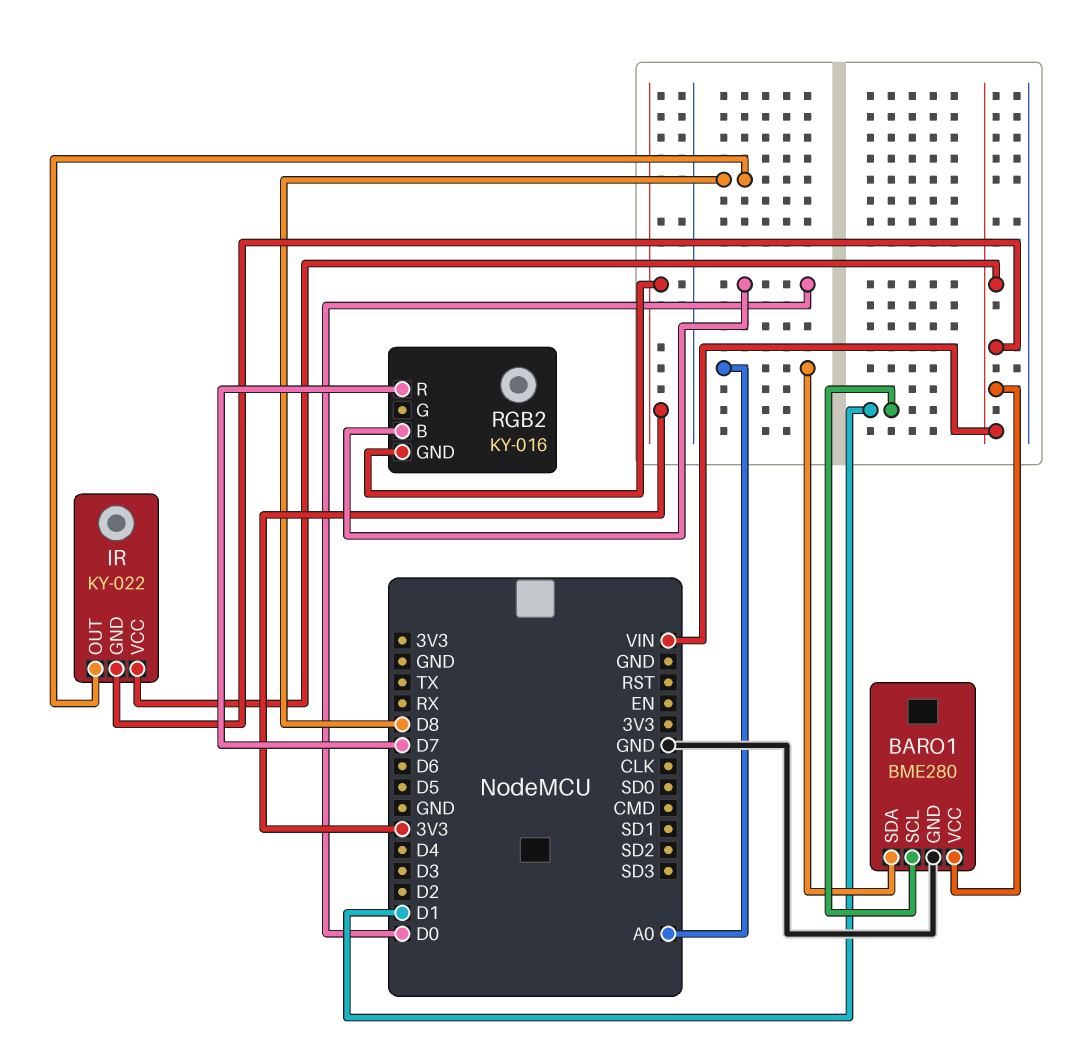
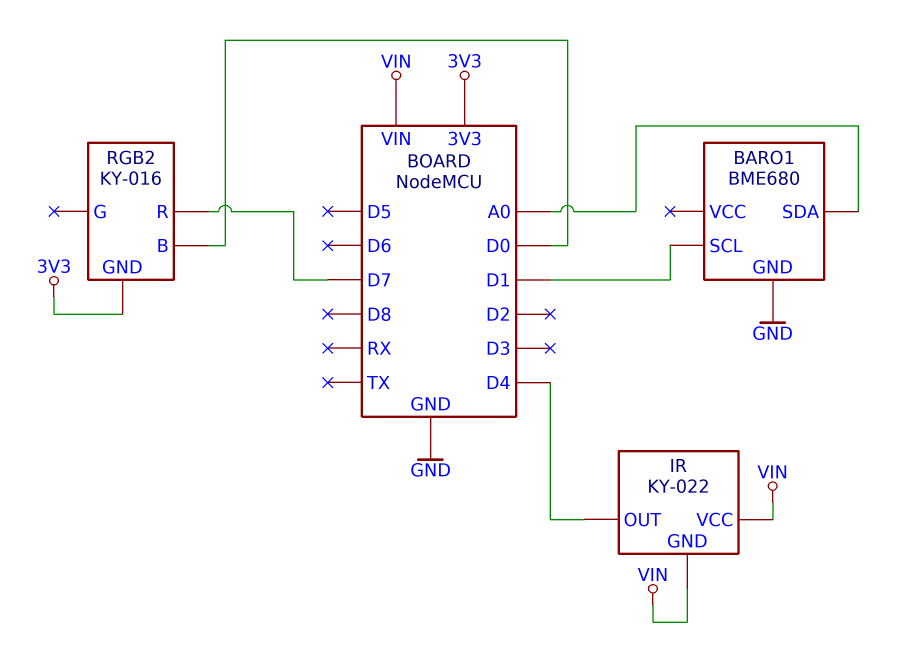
BARO1: BME280 -> BME680
BARO1 pin VCC: VIN -> none
IR pin OUT: D8 -> D4

